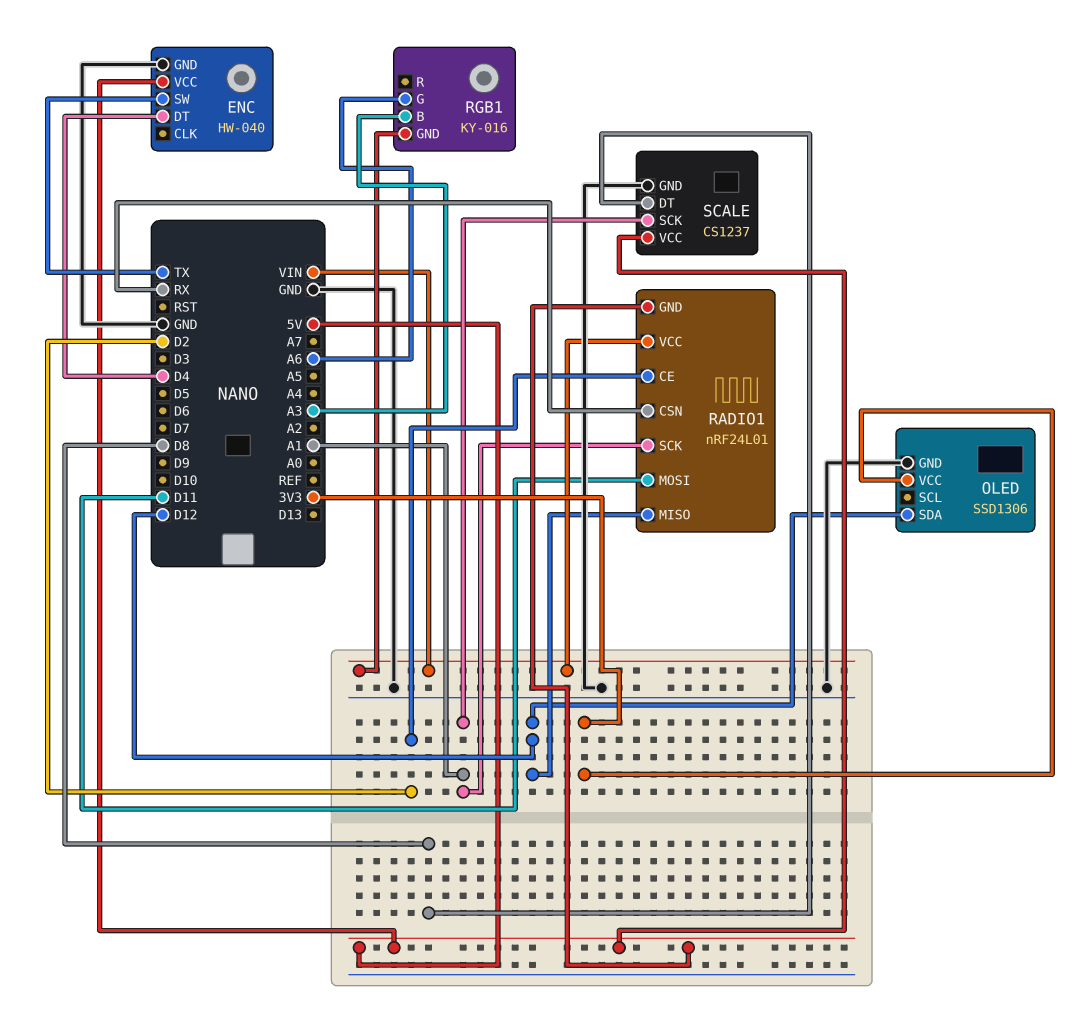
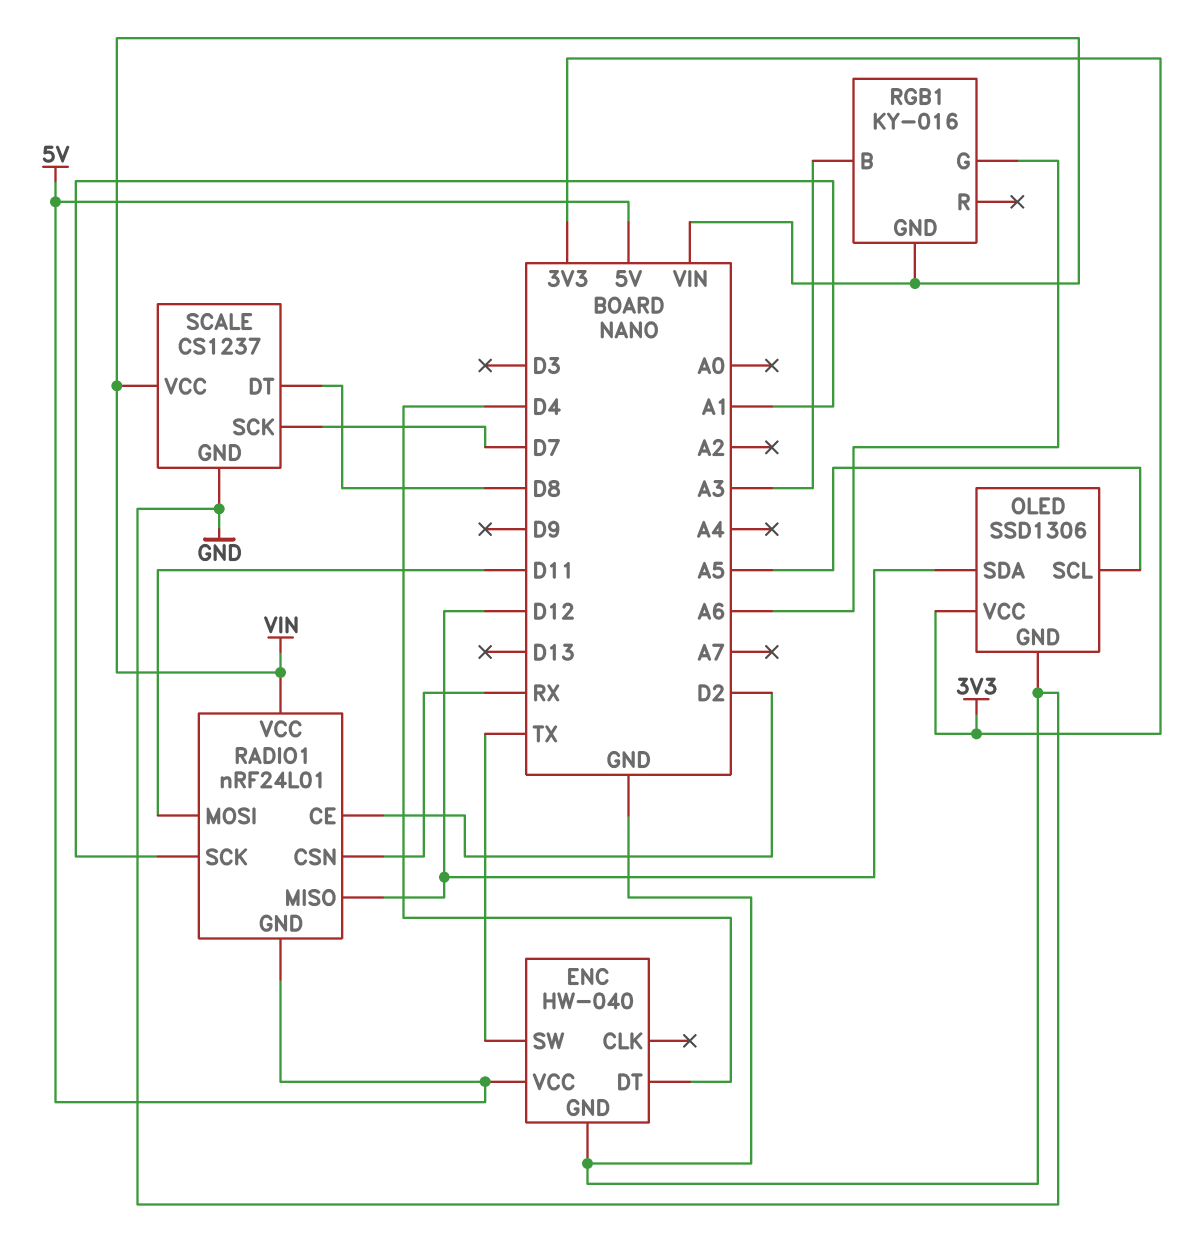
OLED pin SCL: none -> A5
SCALE pin SCK: A1 -> D7
SCALE pin VCC: 5V -> VIN

